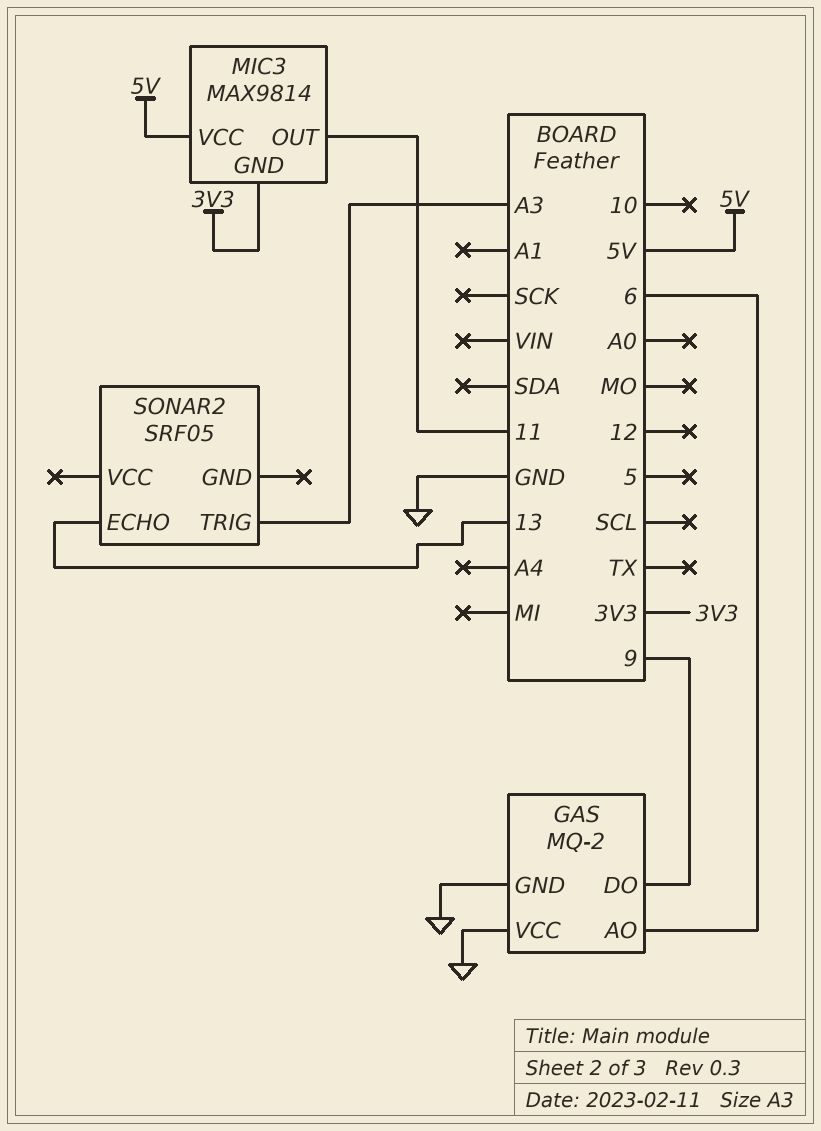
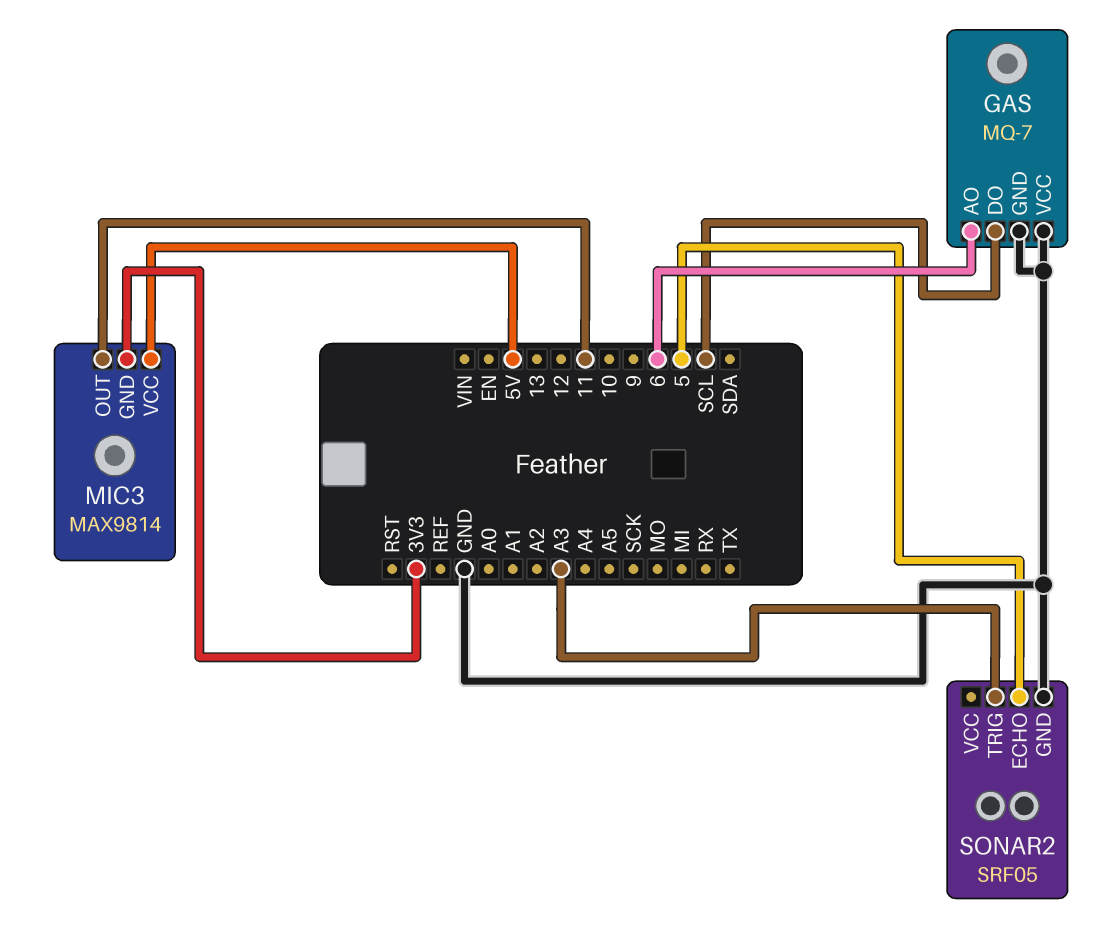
GAS: MQ-2 -> MQ-7
GAS pin DO: 9 -> SCL
SONAR2 pin ECHO: 13 -> 5
SONAR2 pin GND: none -> GND

